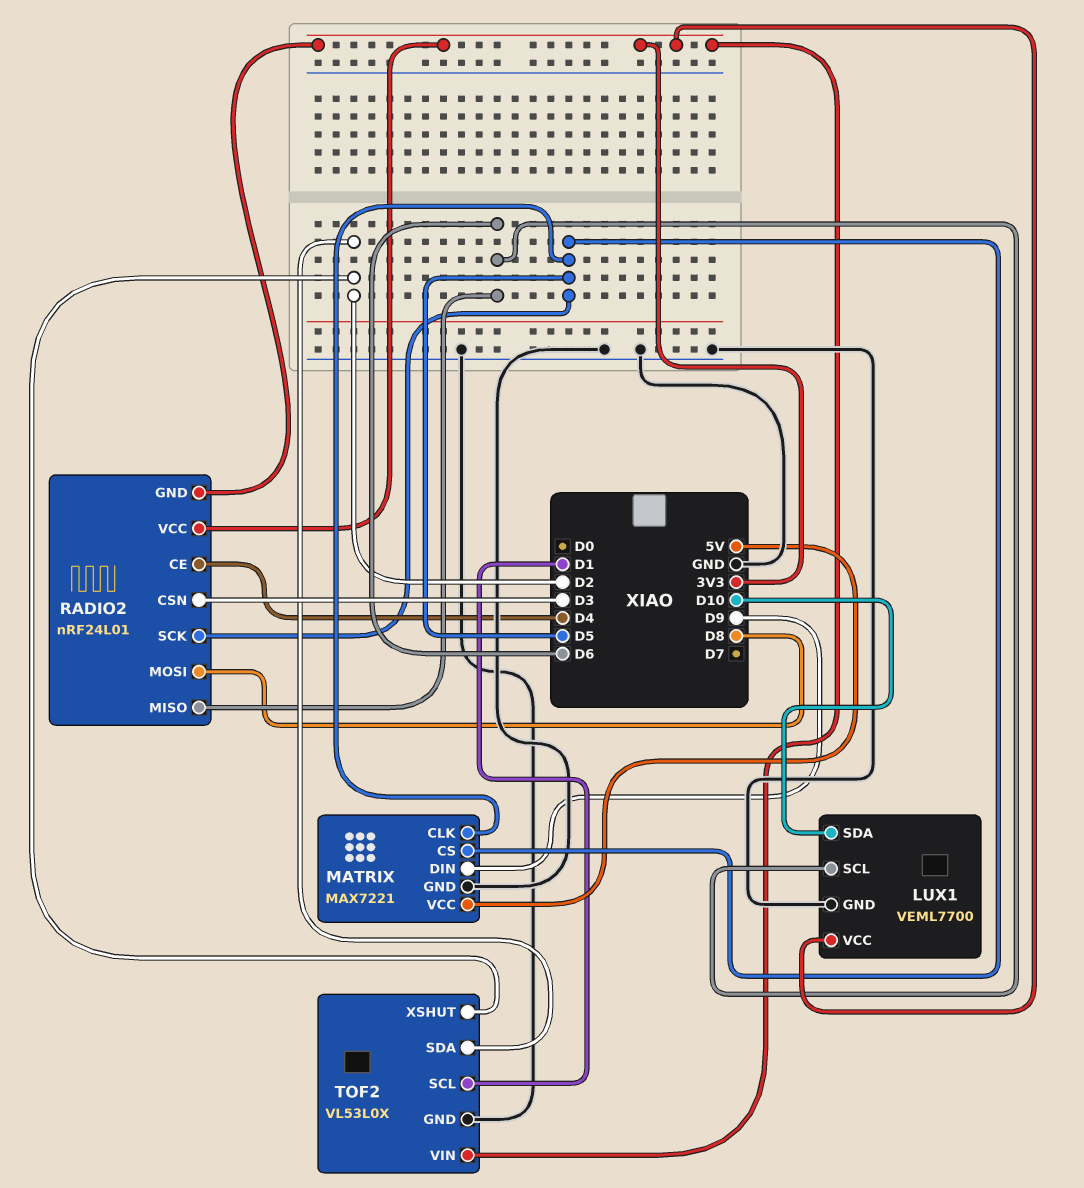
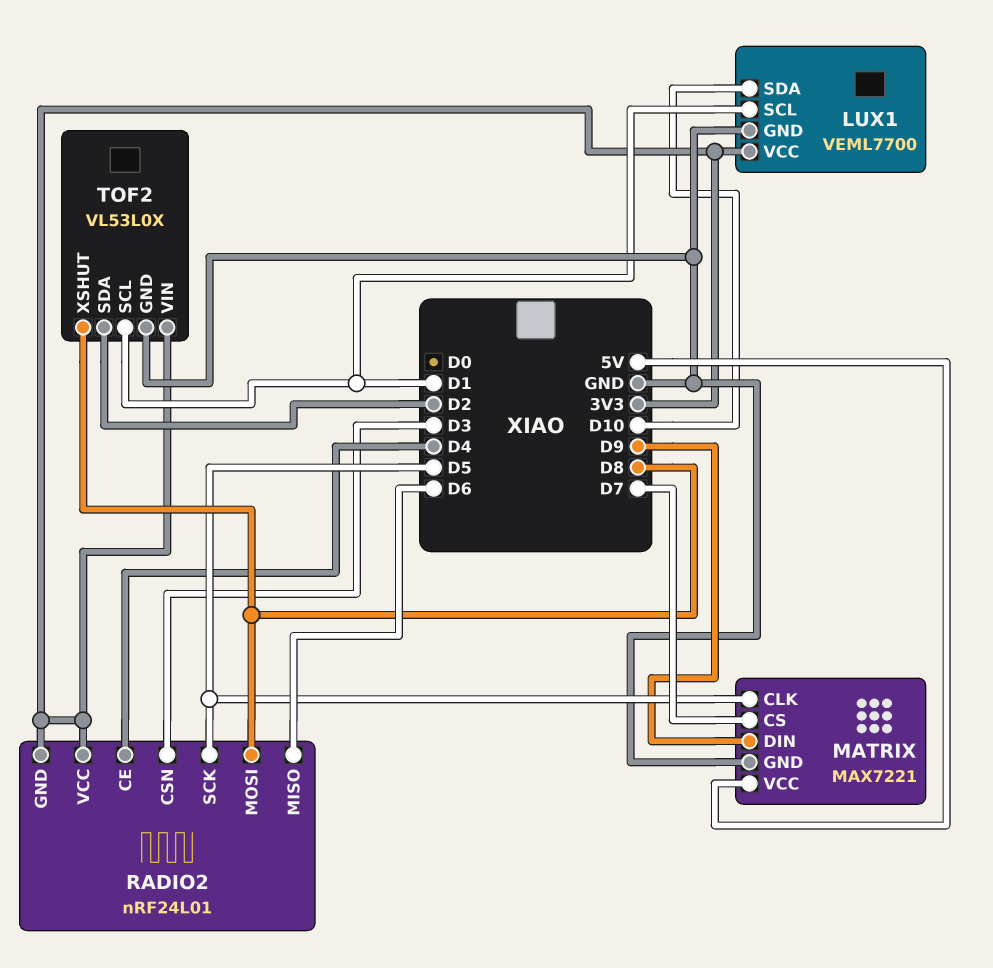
LUX1 pin SCL: D6 -> D1
MATRIX pin CS: D5 -> D7
TOF2 pin XSHUT: D2 -> D8

